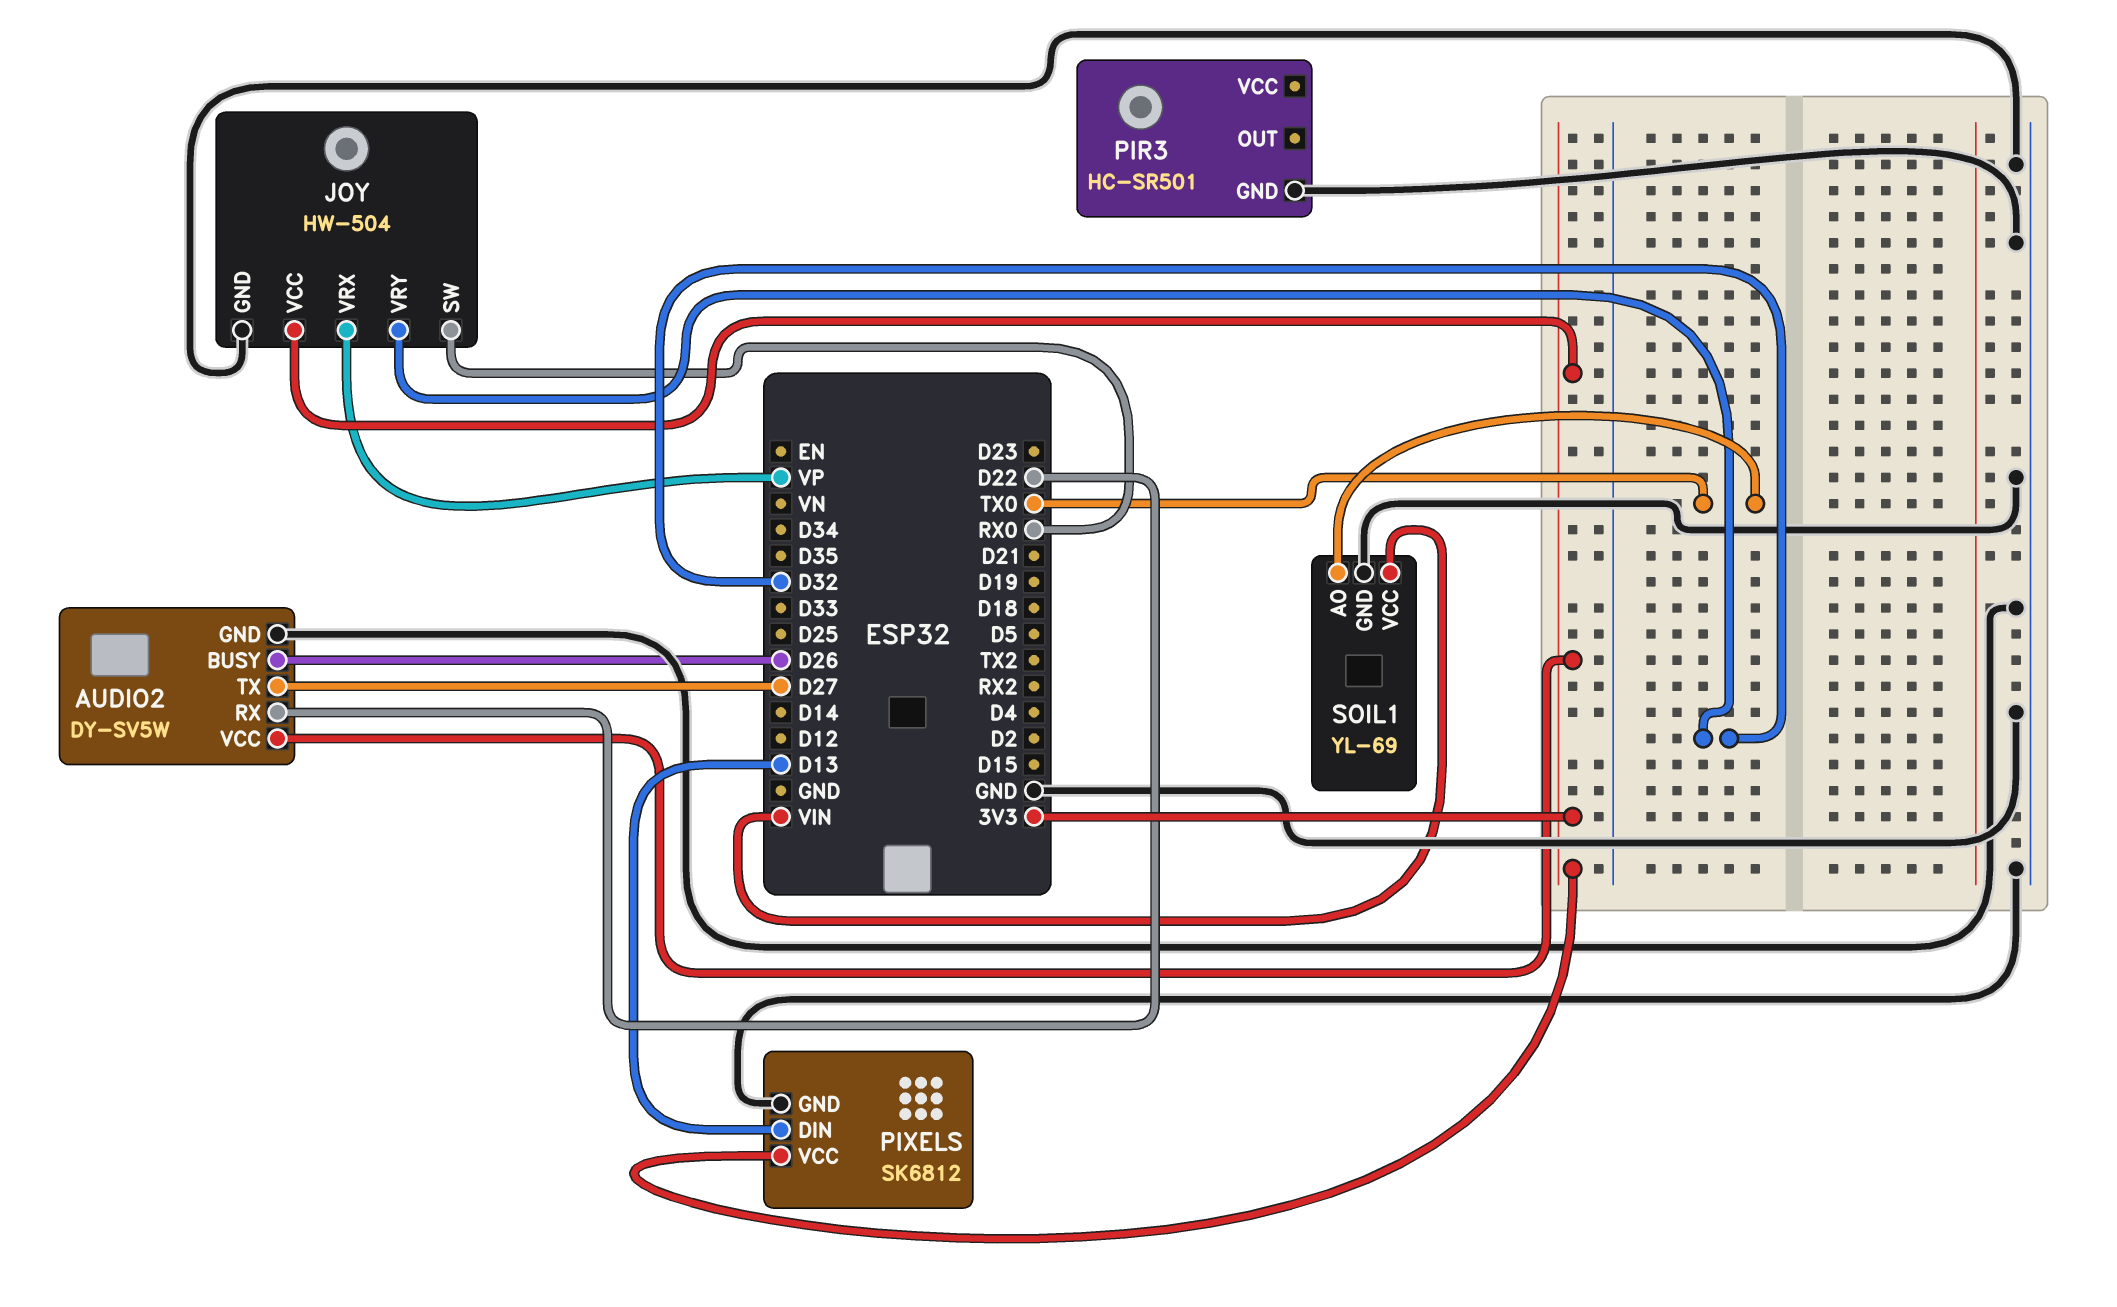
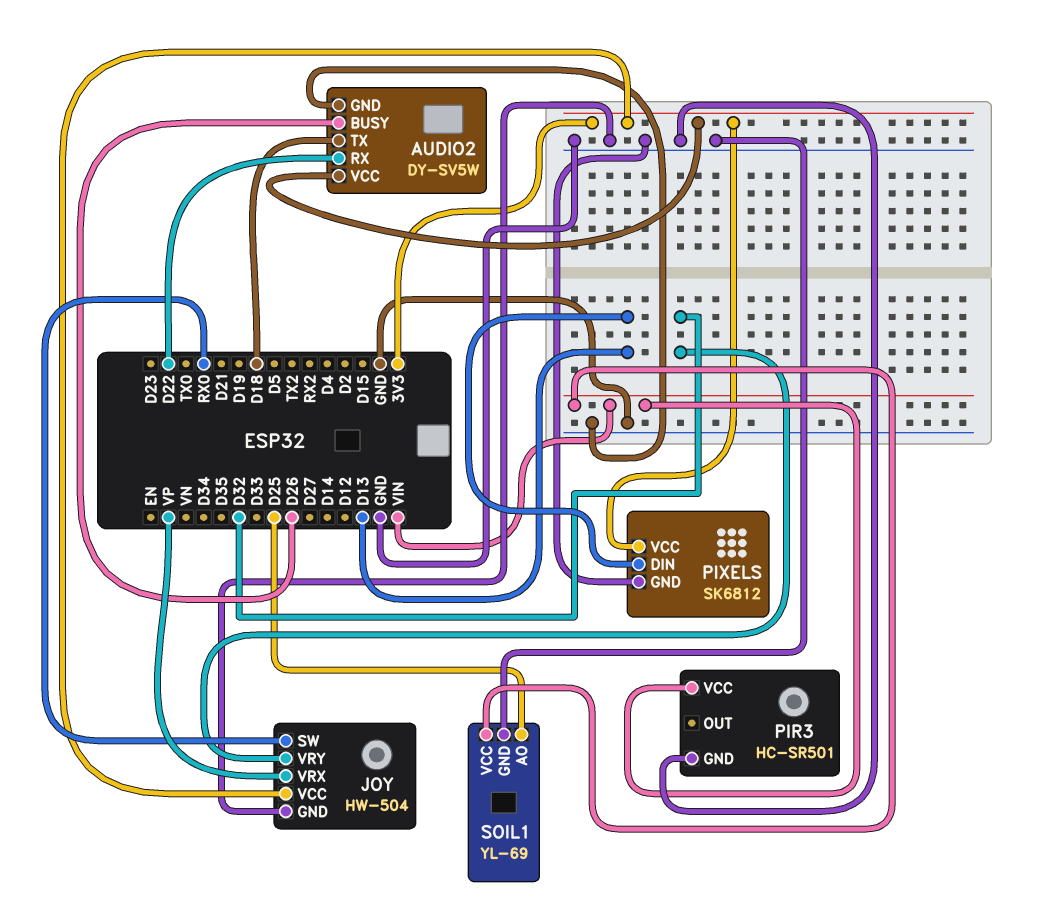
AUDIO2 pin TX: D27 -> D18
PIR3 pin VCC: none -> VIN
SOIL1 pin AO: TX0 -> D25

